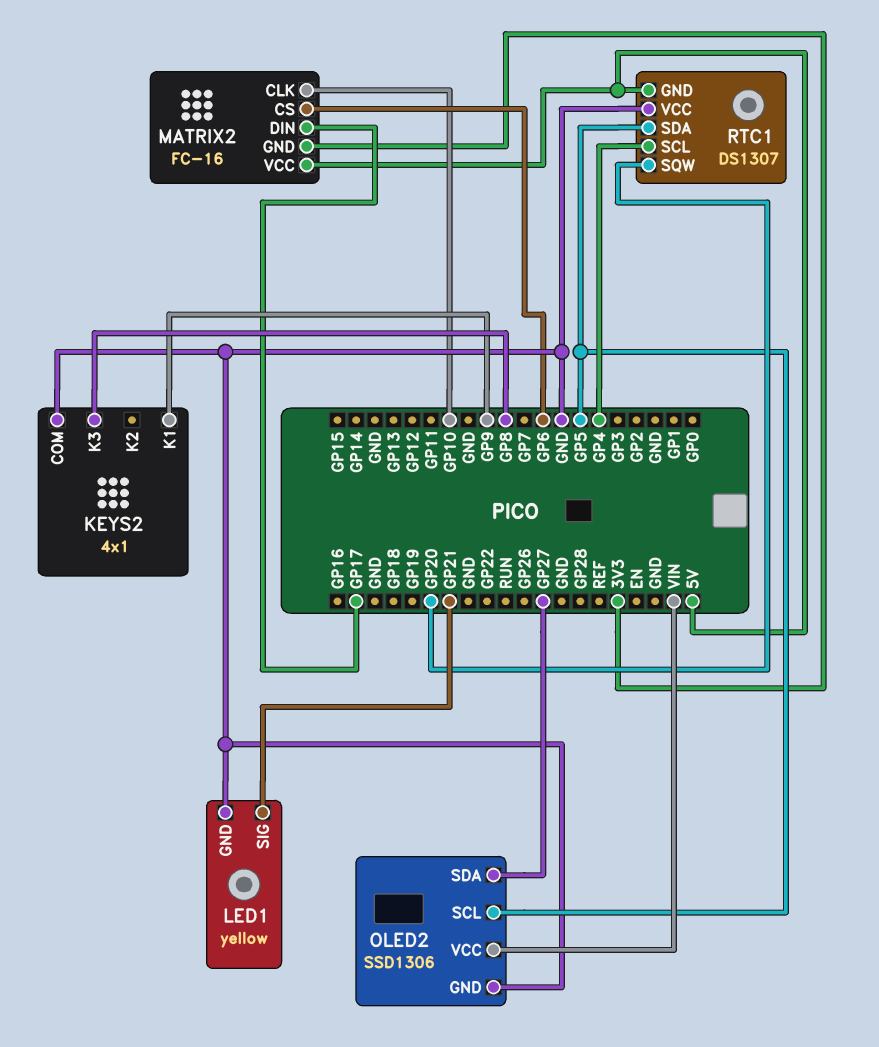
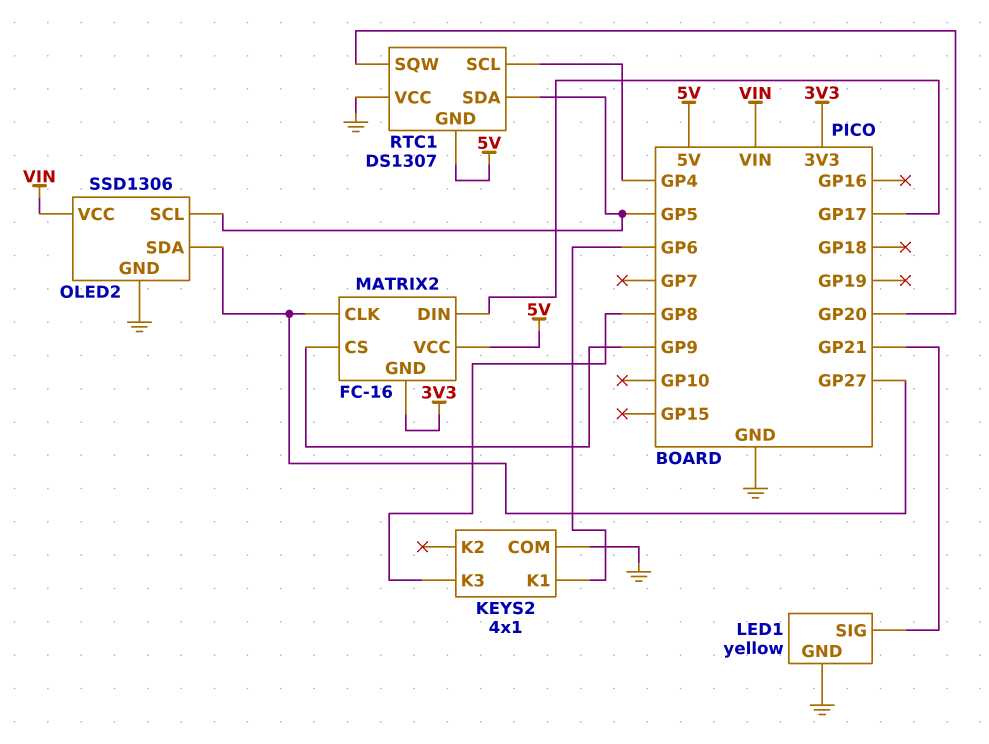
KEYS2 pin K1: GP9 -> GP6
MATRIX2 pin CLK: GP10 -> GP27
MATRIX2 pin CS: GP6 -> GP9

